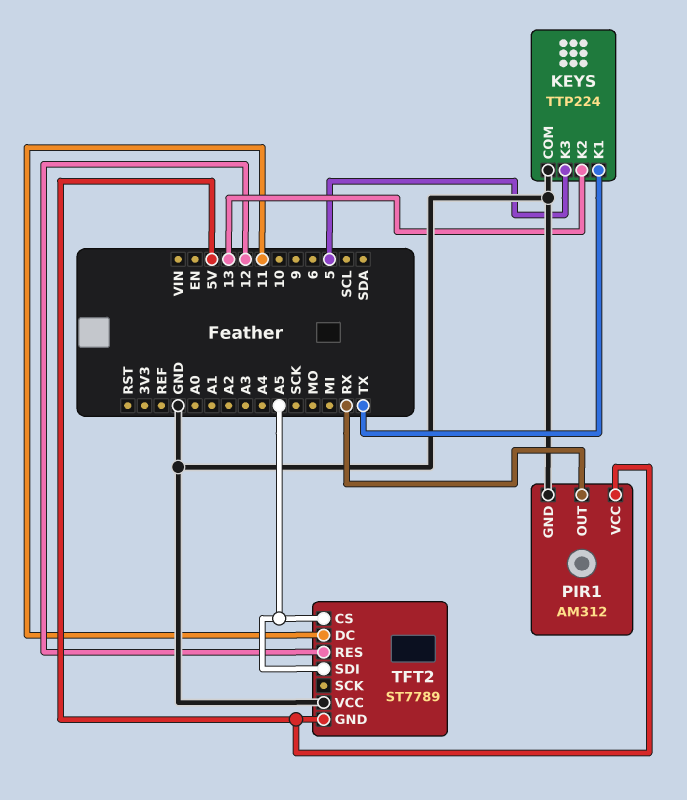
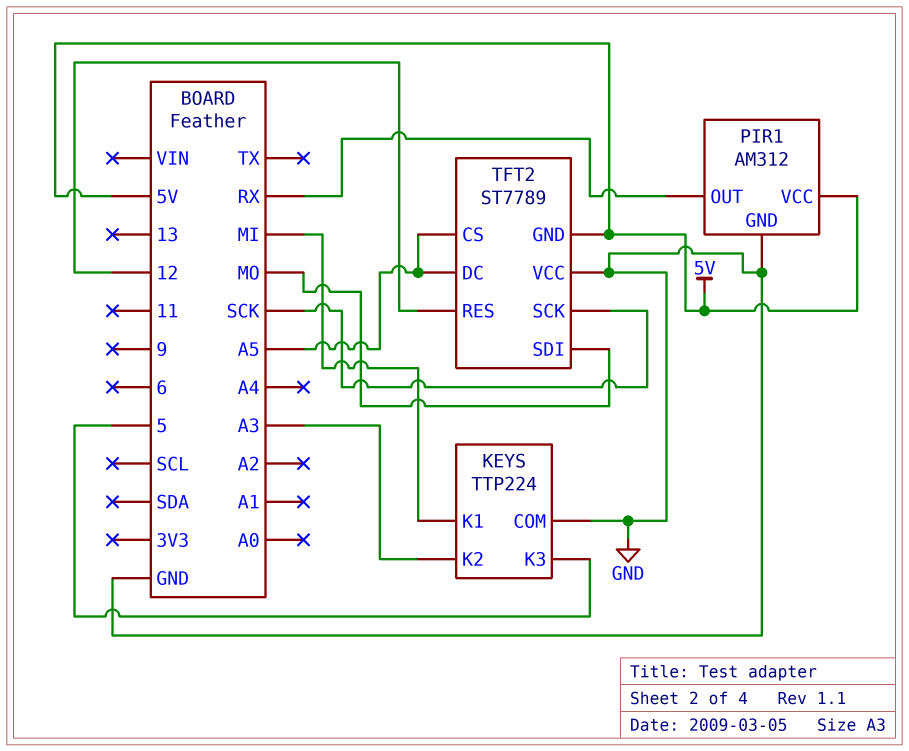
KEYS pin K1: TX -> MI
KEYS pin K2: 13 -> A3
TFT2 pin DC: 11 -> A5
TFT2 pin SCK: none -> SCK
TFT2 pin SDI: A5 -> MO

